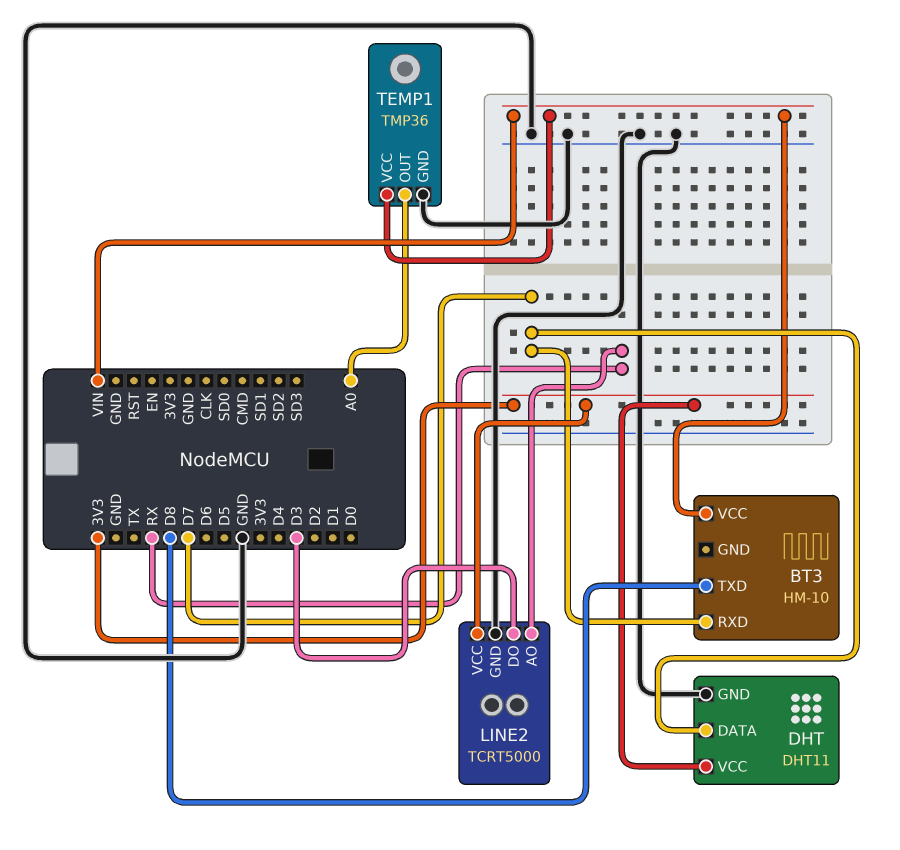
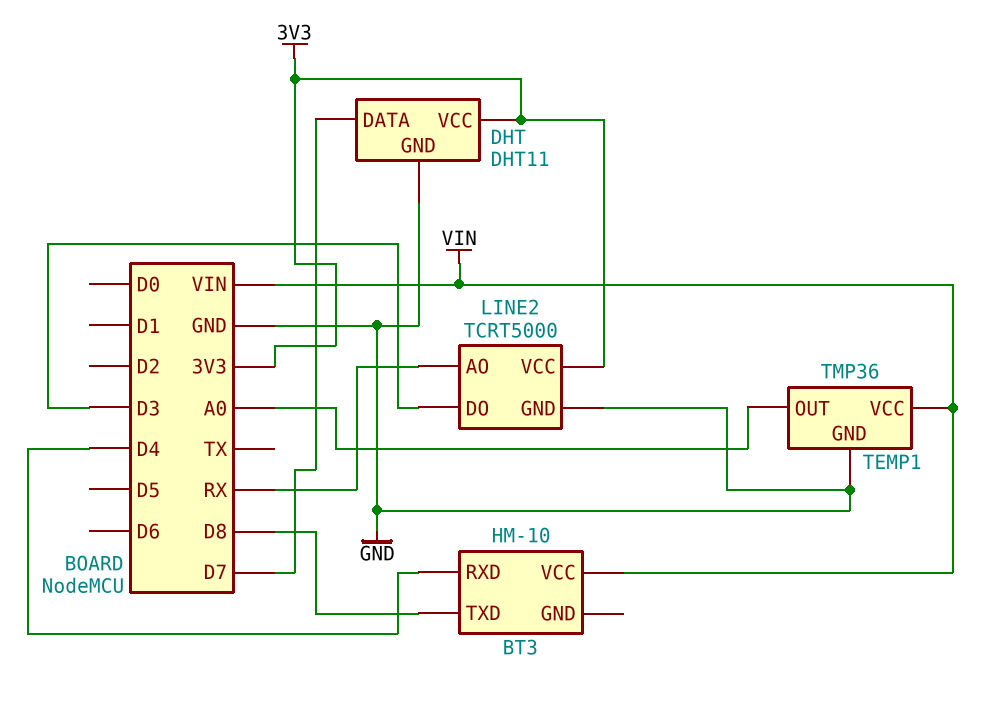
BT3 pin RXD: D7 -> D4

